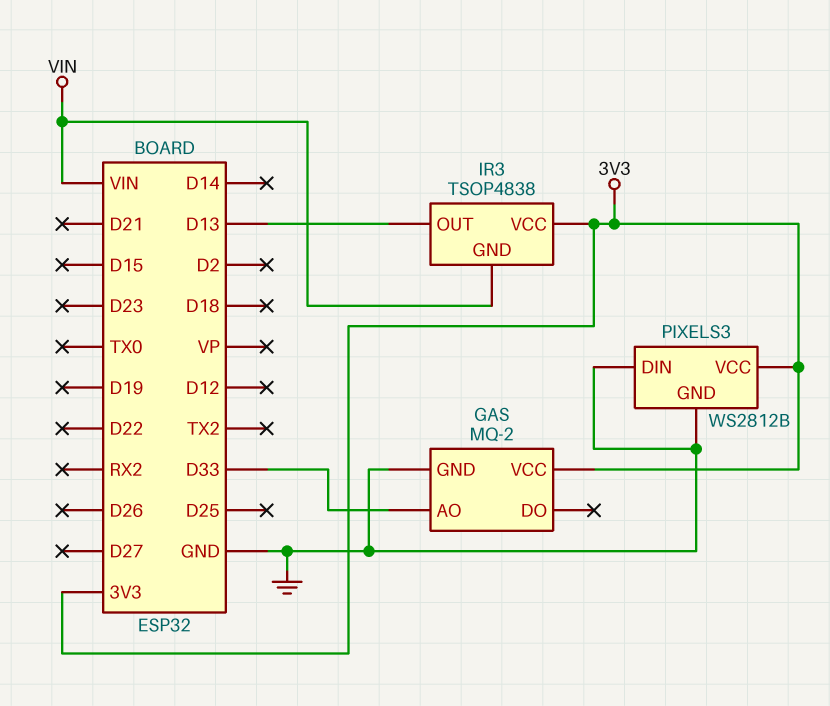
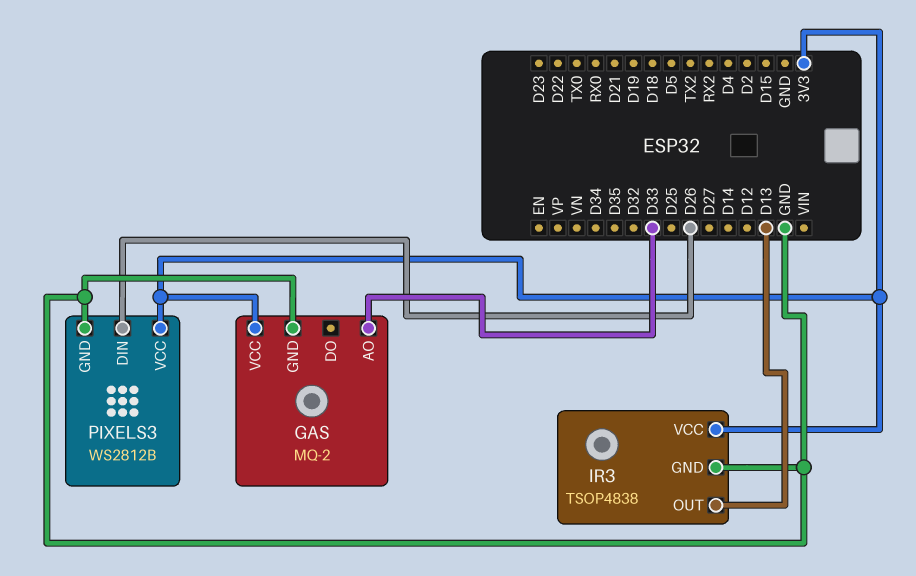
IR3 pin GND: VIN -> GND
PIXELS3 pin DIN: GND -> D26

